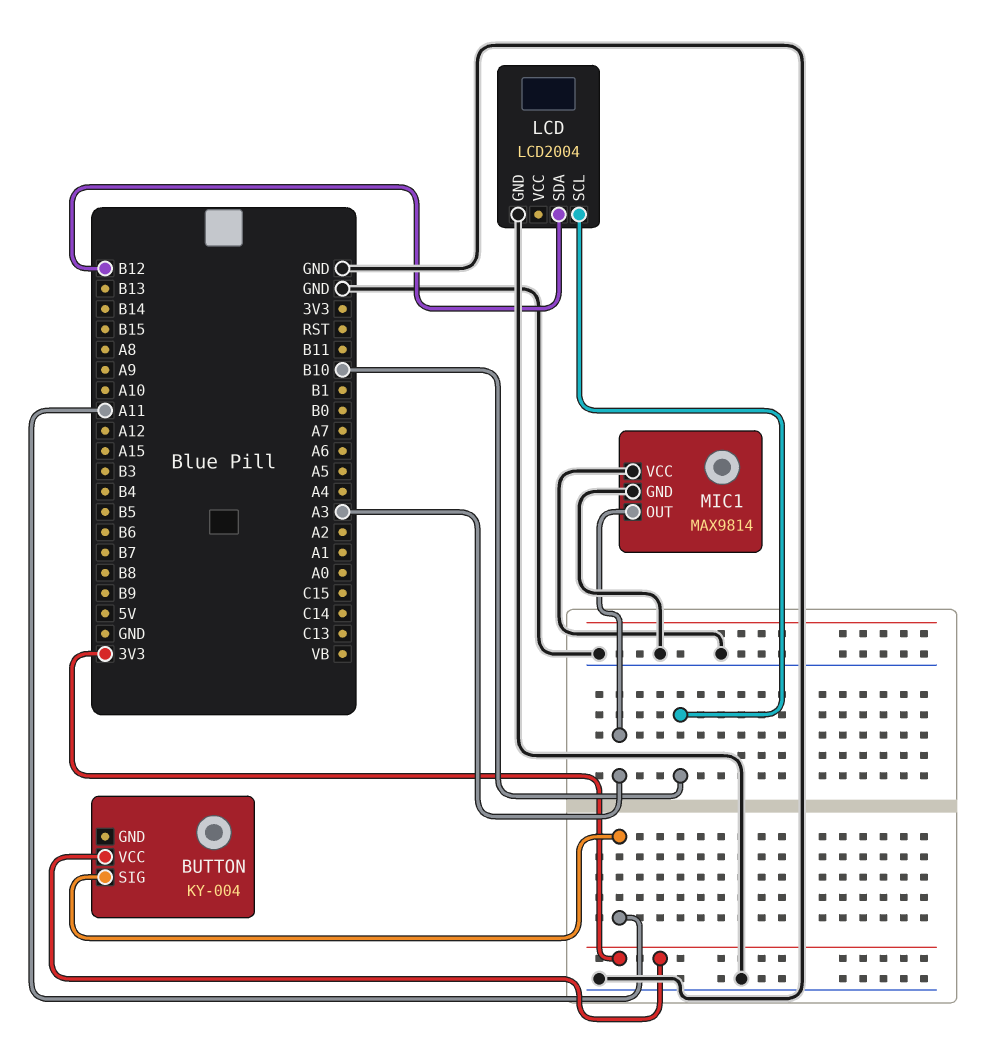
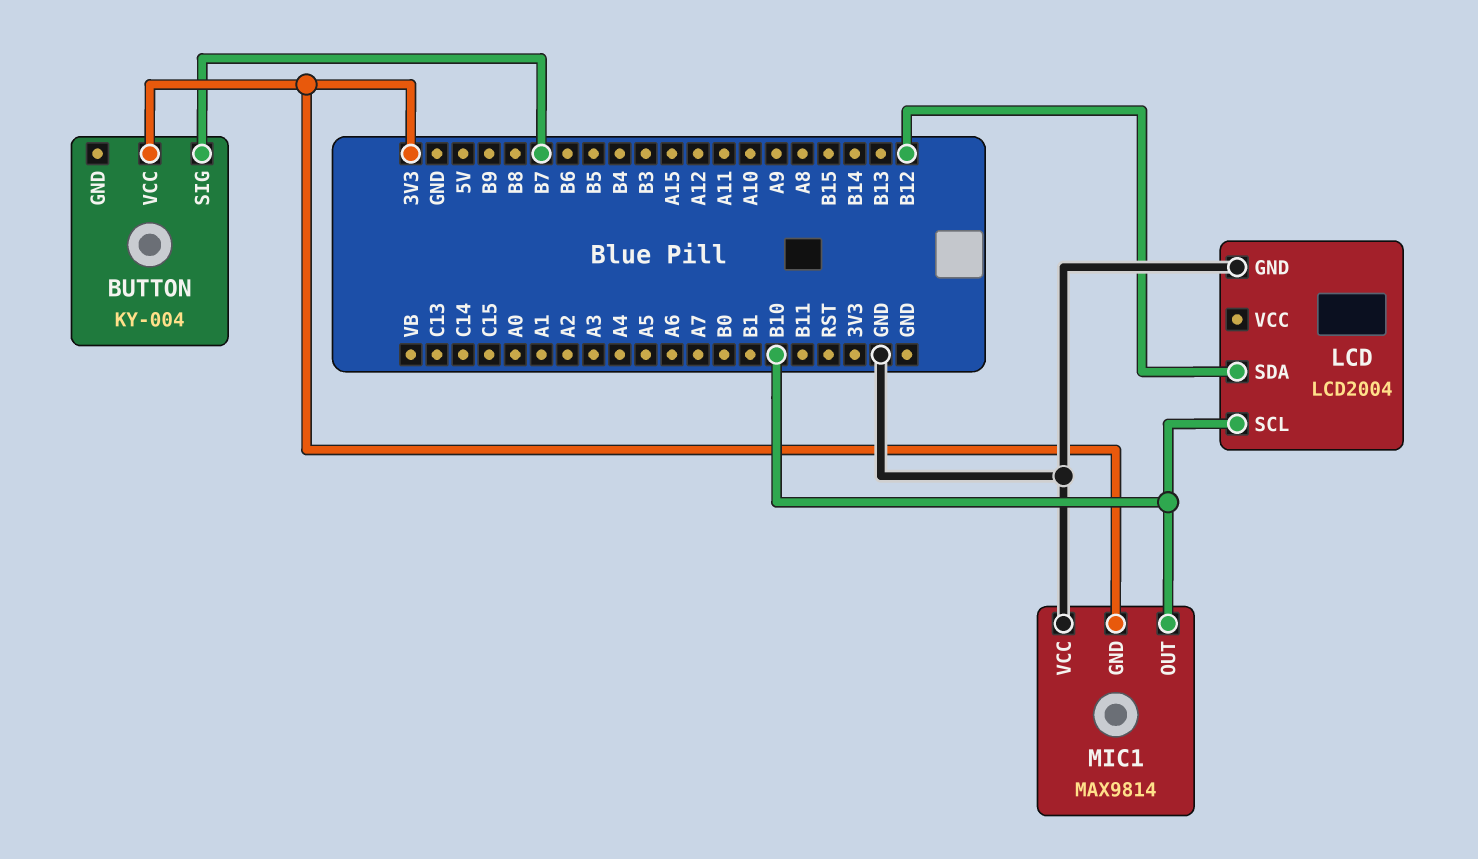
BUTTON pin SIG: A11 -> B7
MIC1 pin GND: GND -> 3V3
MIC1 pin OUT: A3 -> B10

